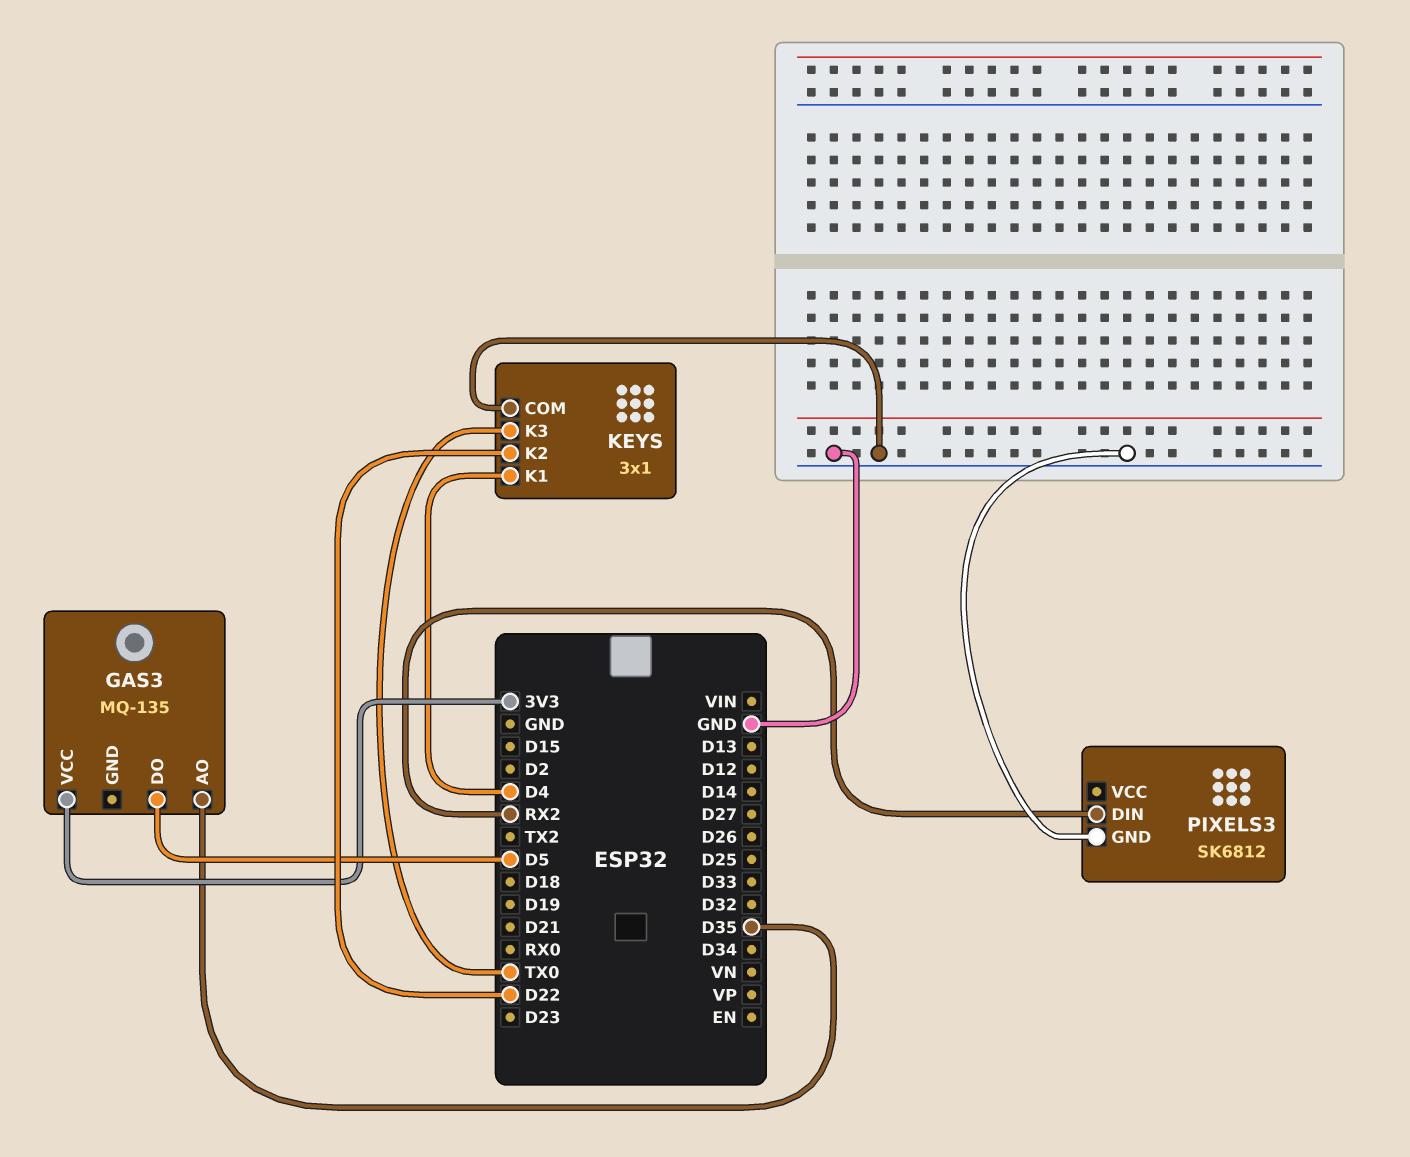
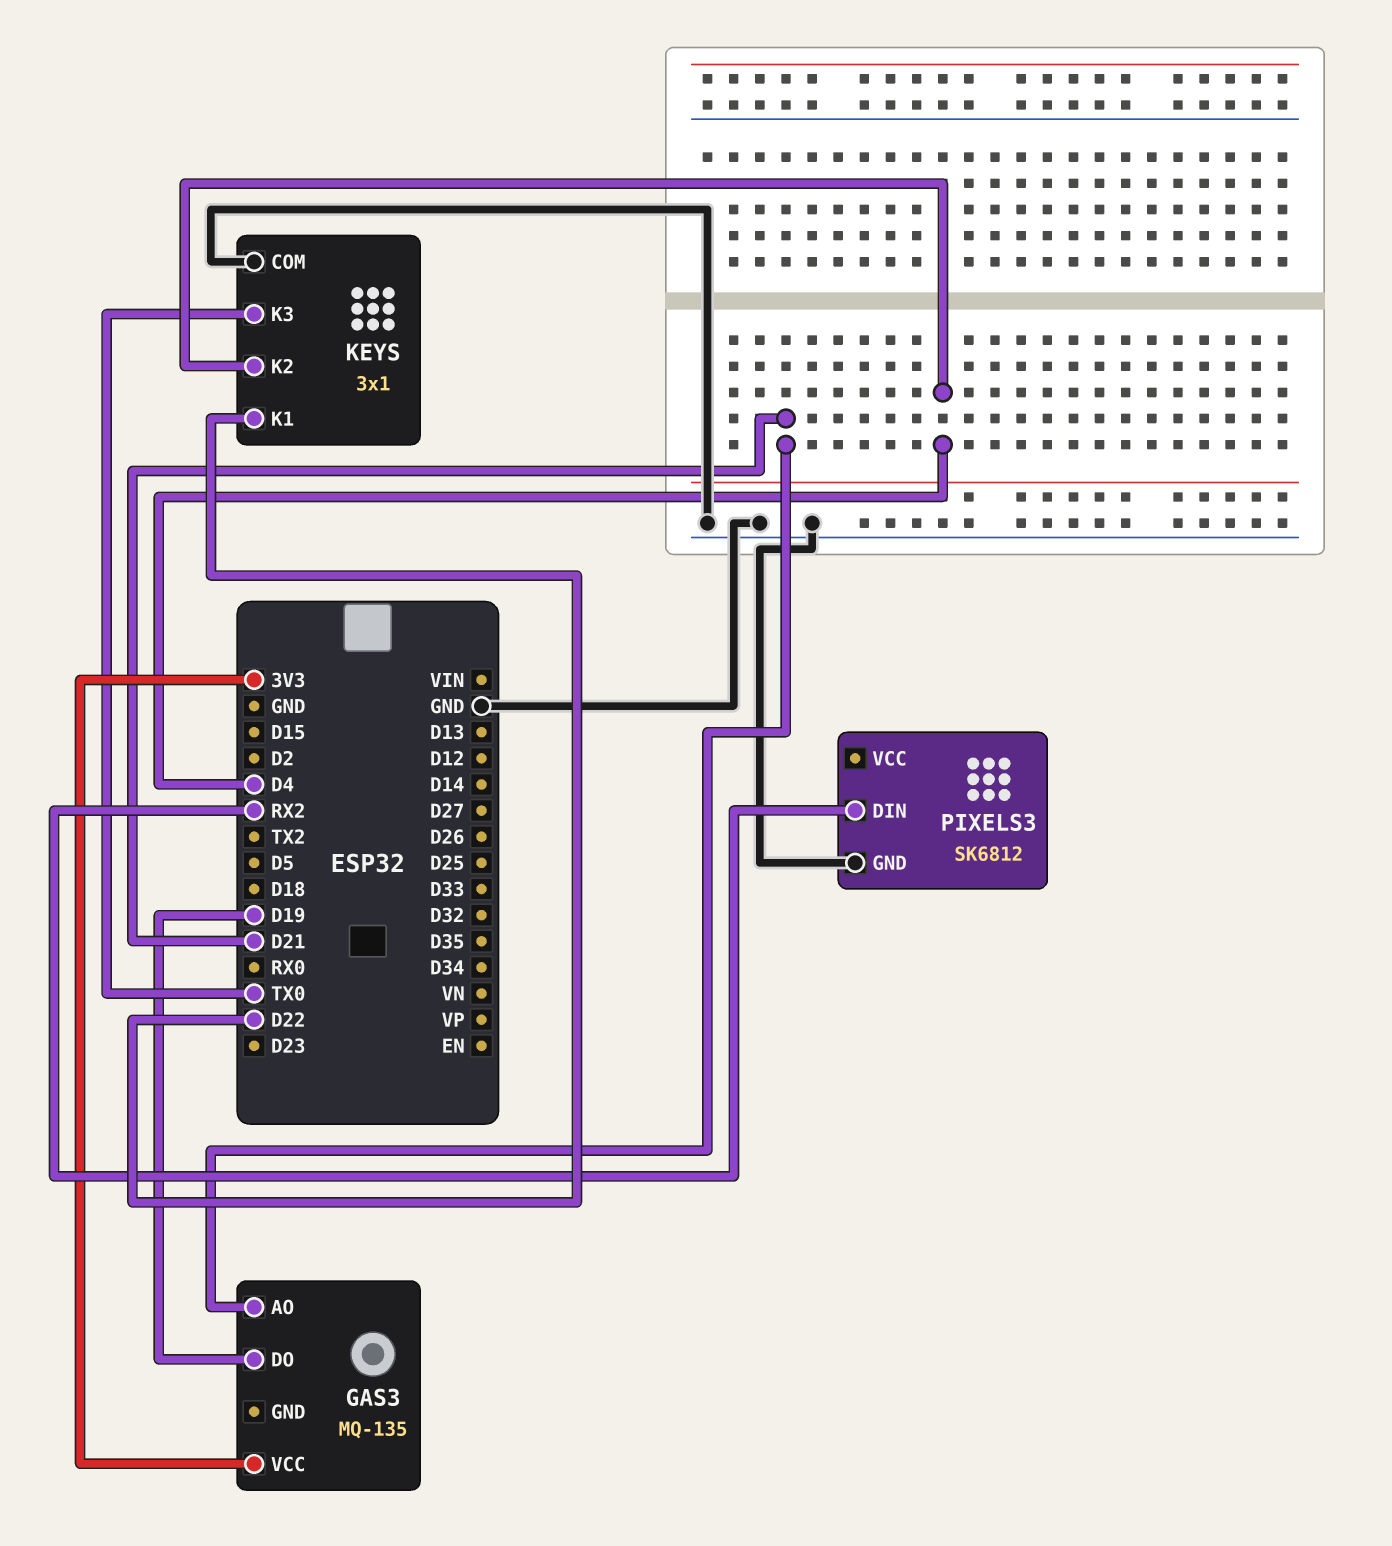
GAS3 pin AO: D35 -> D21
GAS3 pin DO: D5 -> D19
KEYS pin K1: D4 -> D22
KEYS pin K2: D22 -> D4

